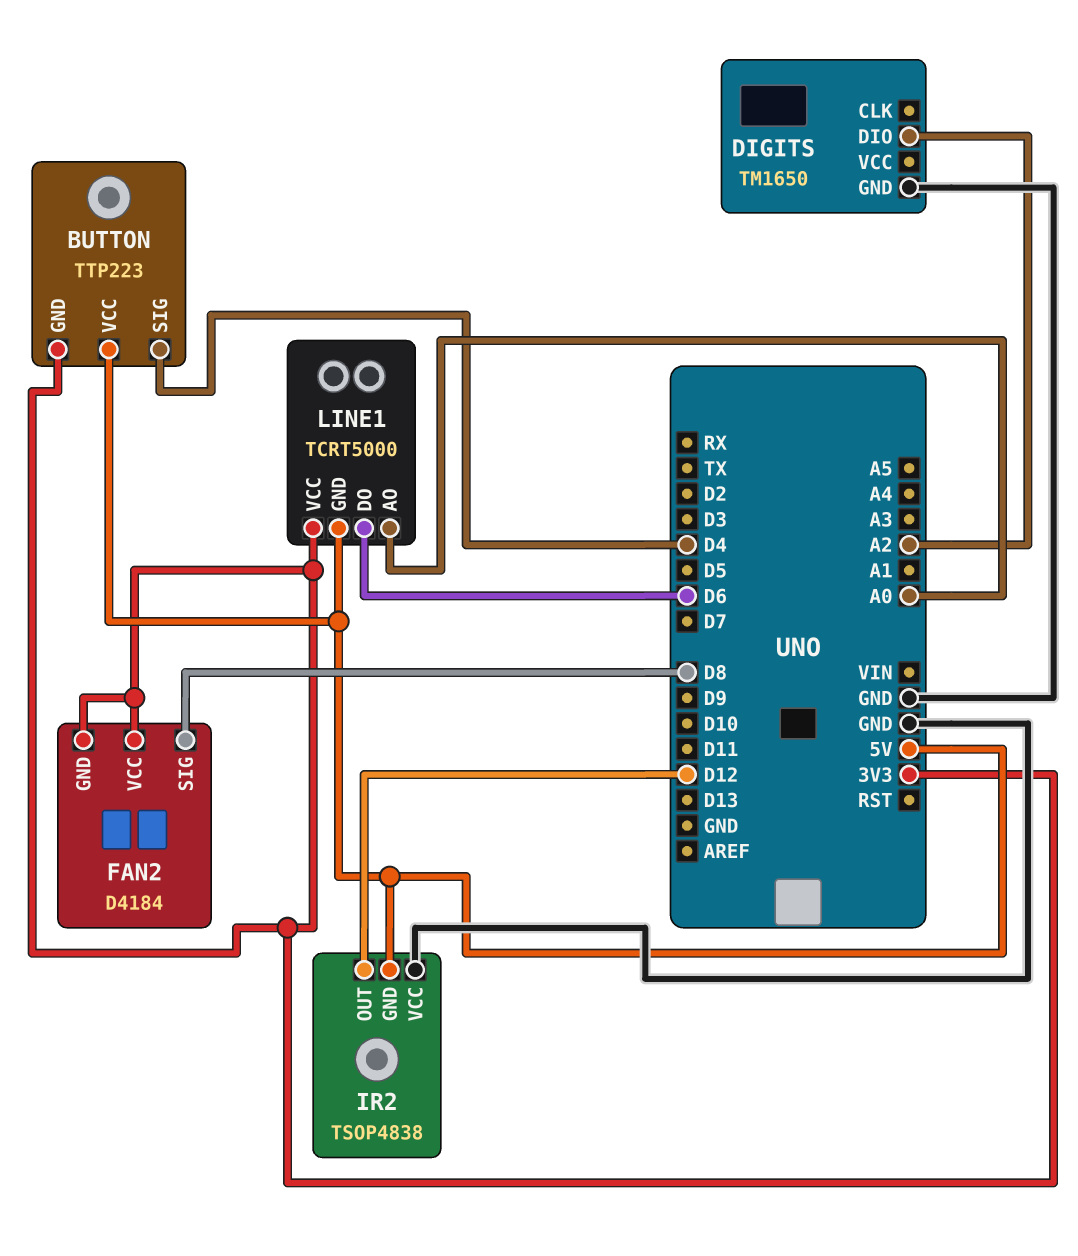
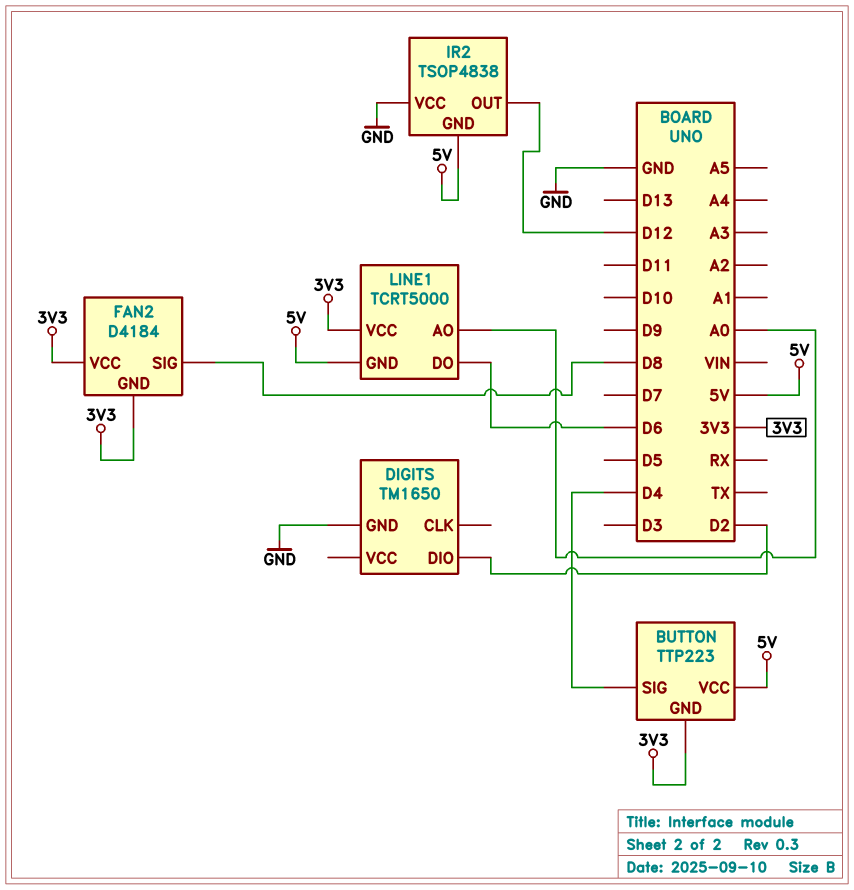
DIGITS pin DIO: A2 -> D2

